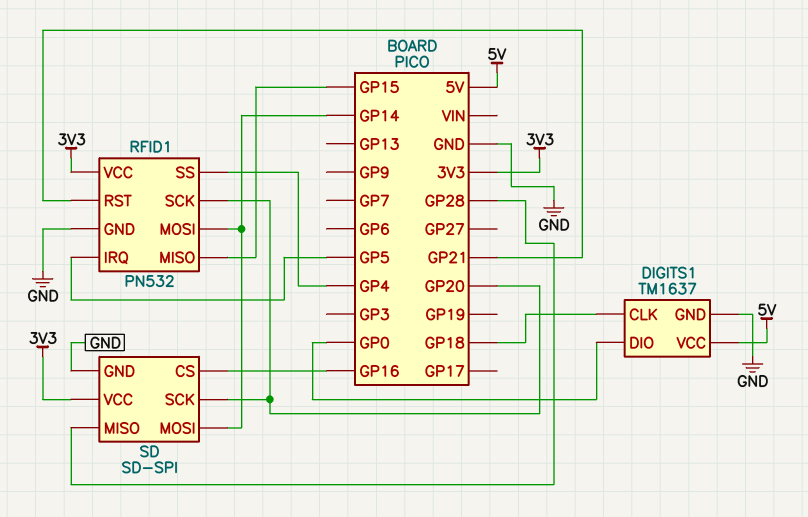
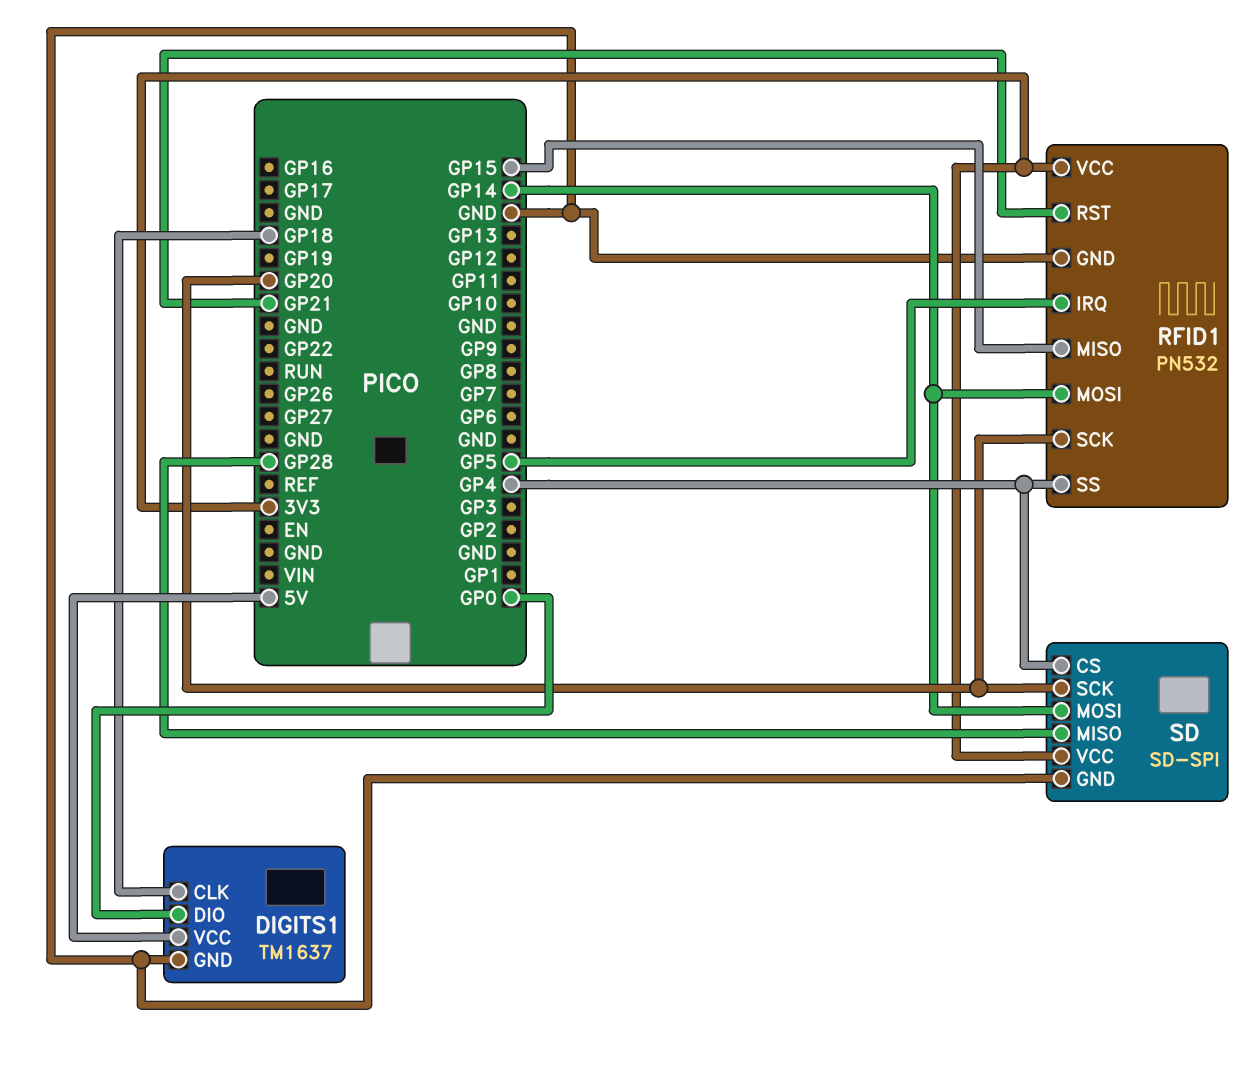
SD pin CS: GP16 -> GP4

